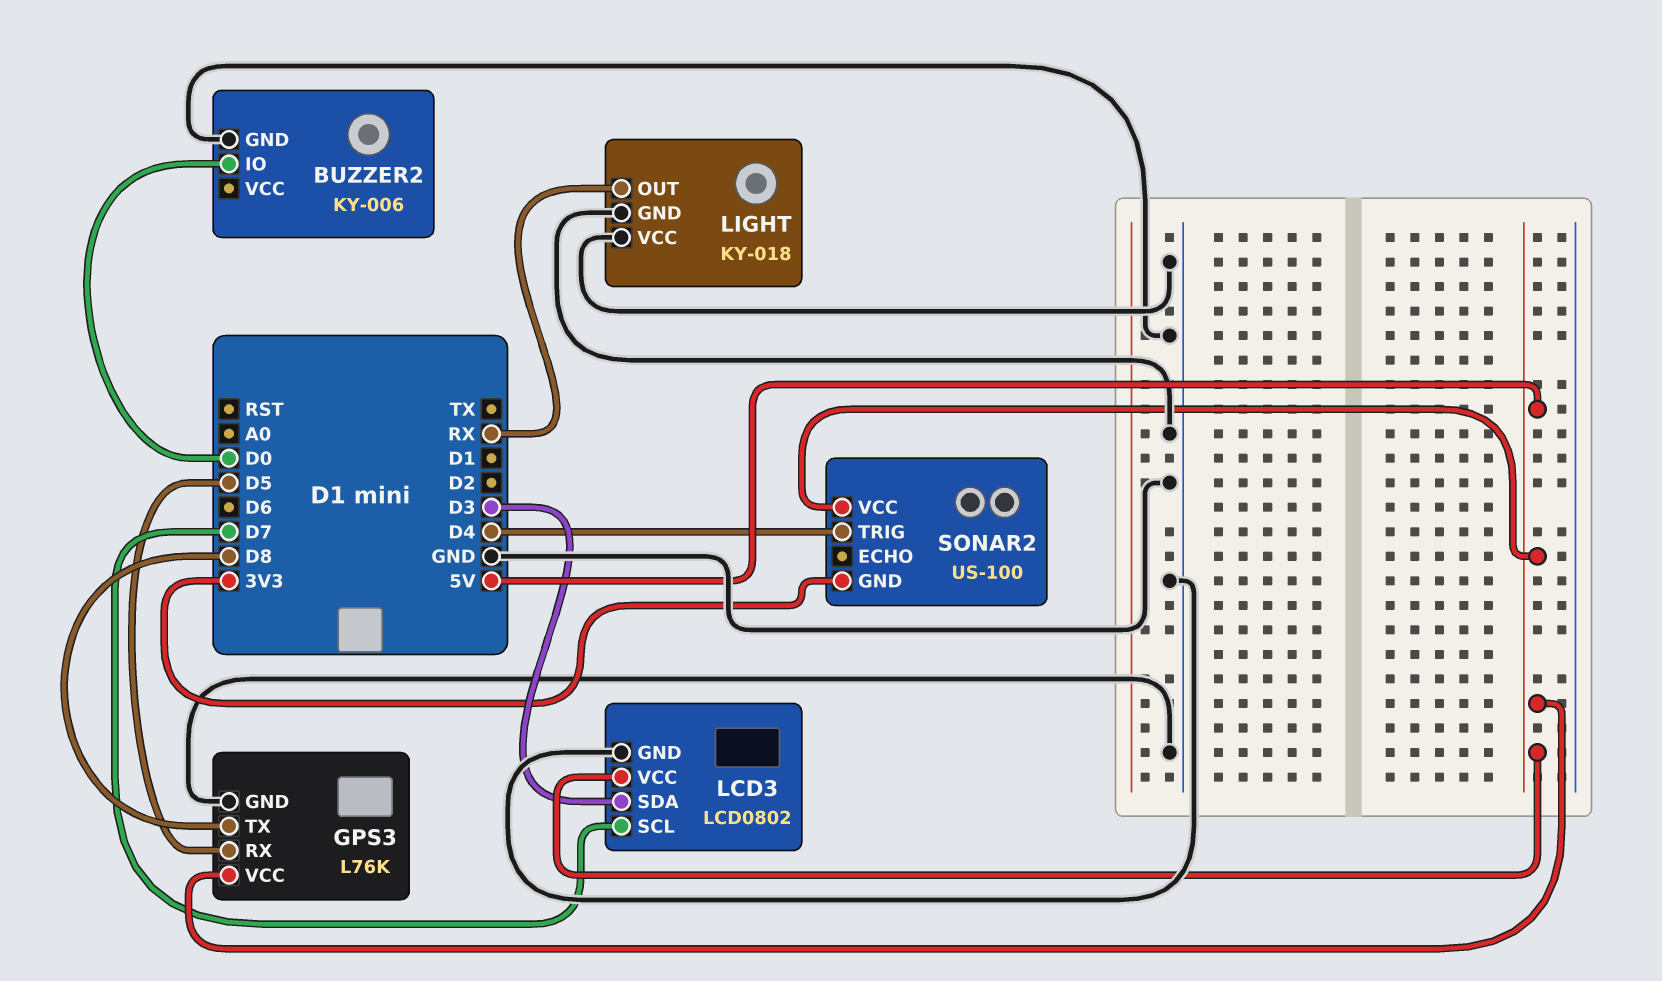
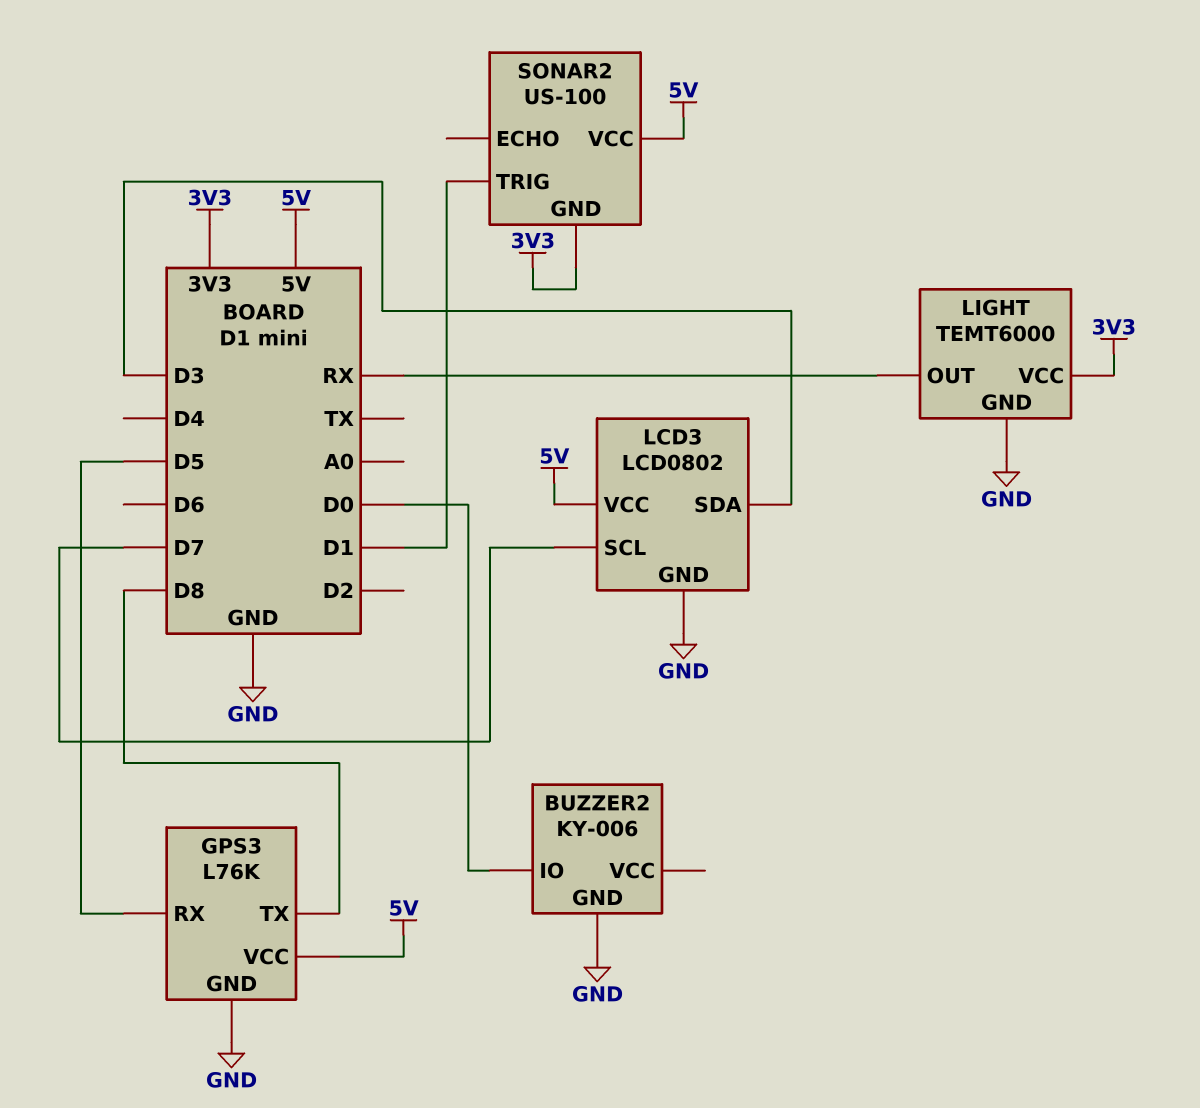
LIGHT: KY-018 -> TEMT6000
LIGHT pin VCC: GND -> 3V3
SONAR2 pin TRIG: D4 -> D1

